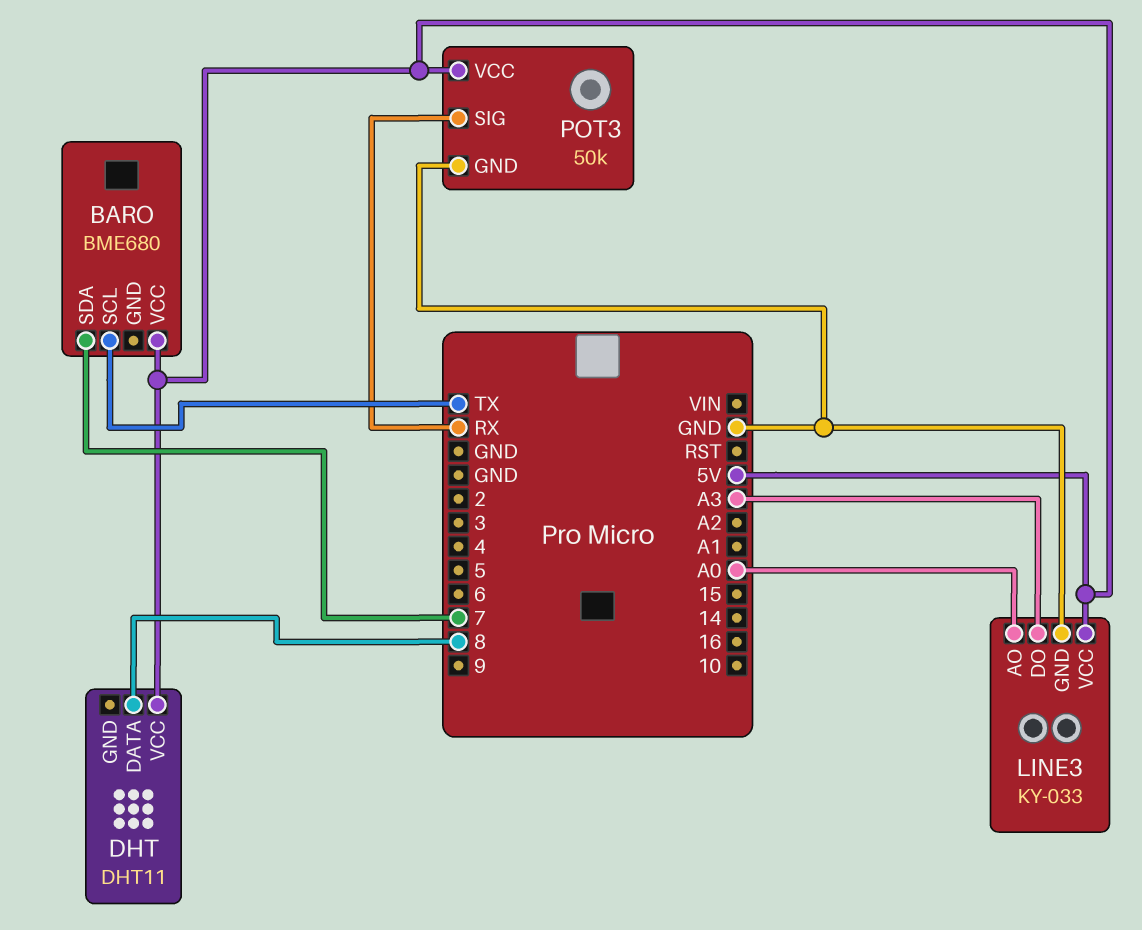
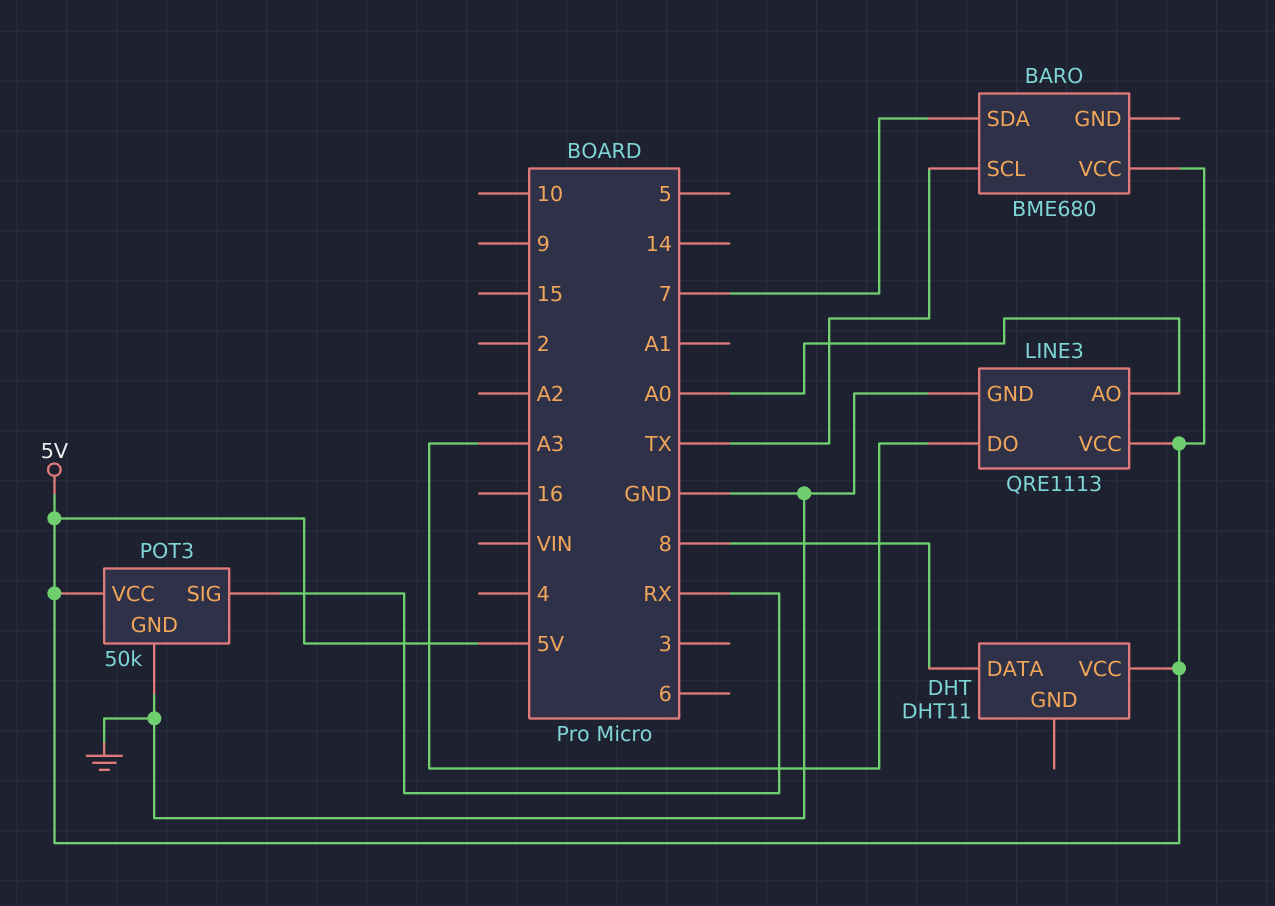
LINE3: KY-033 -> QRE1113

